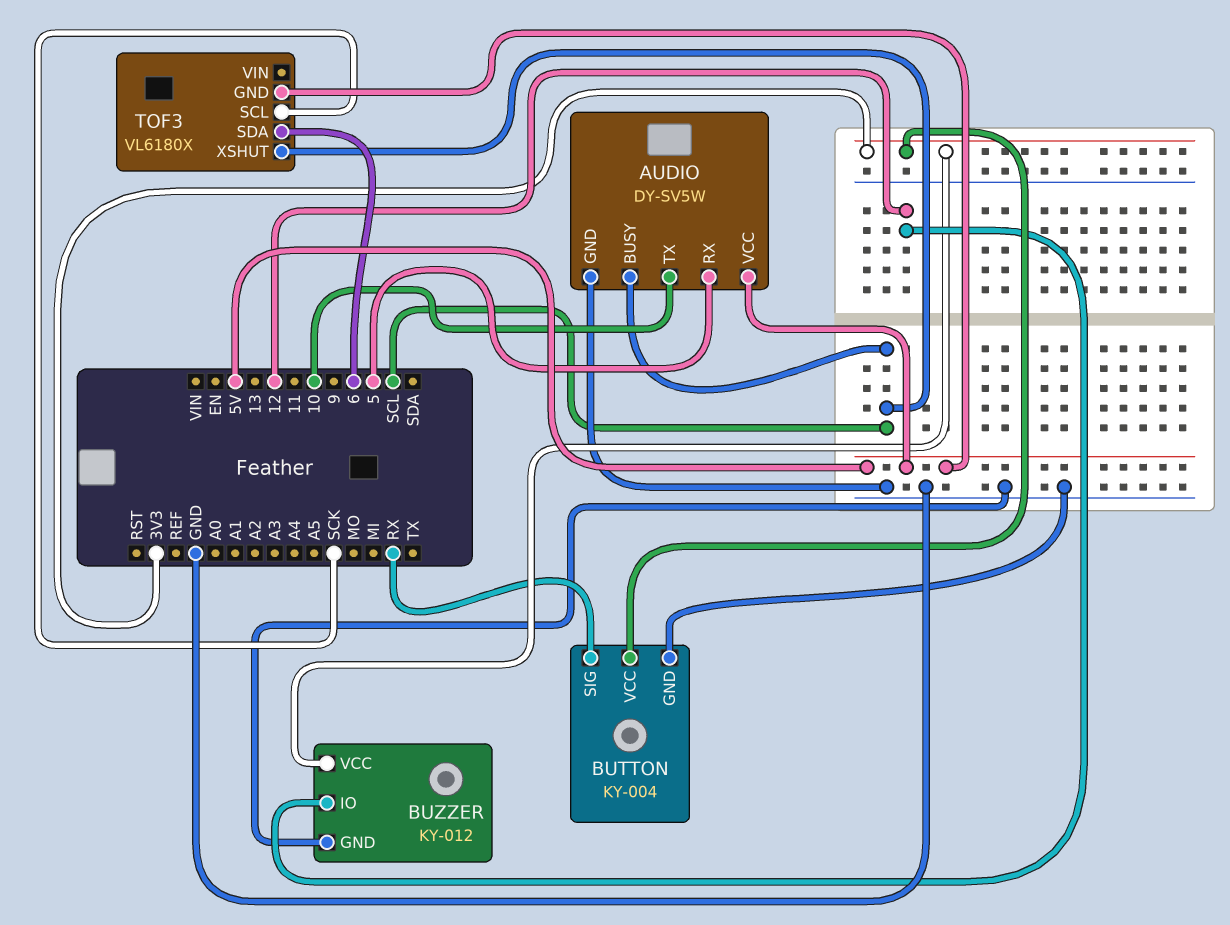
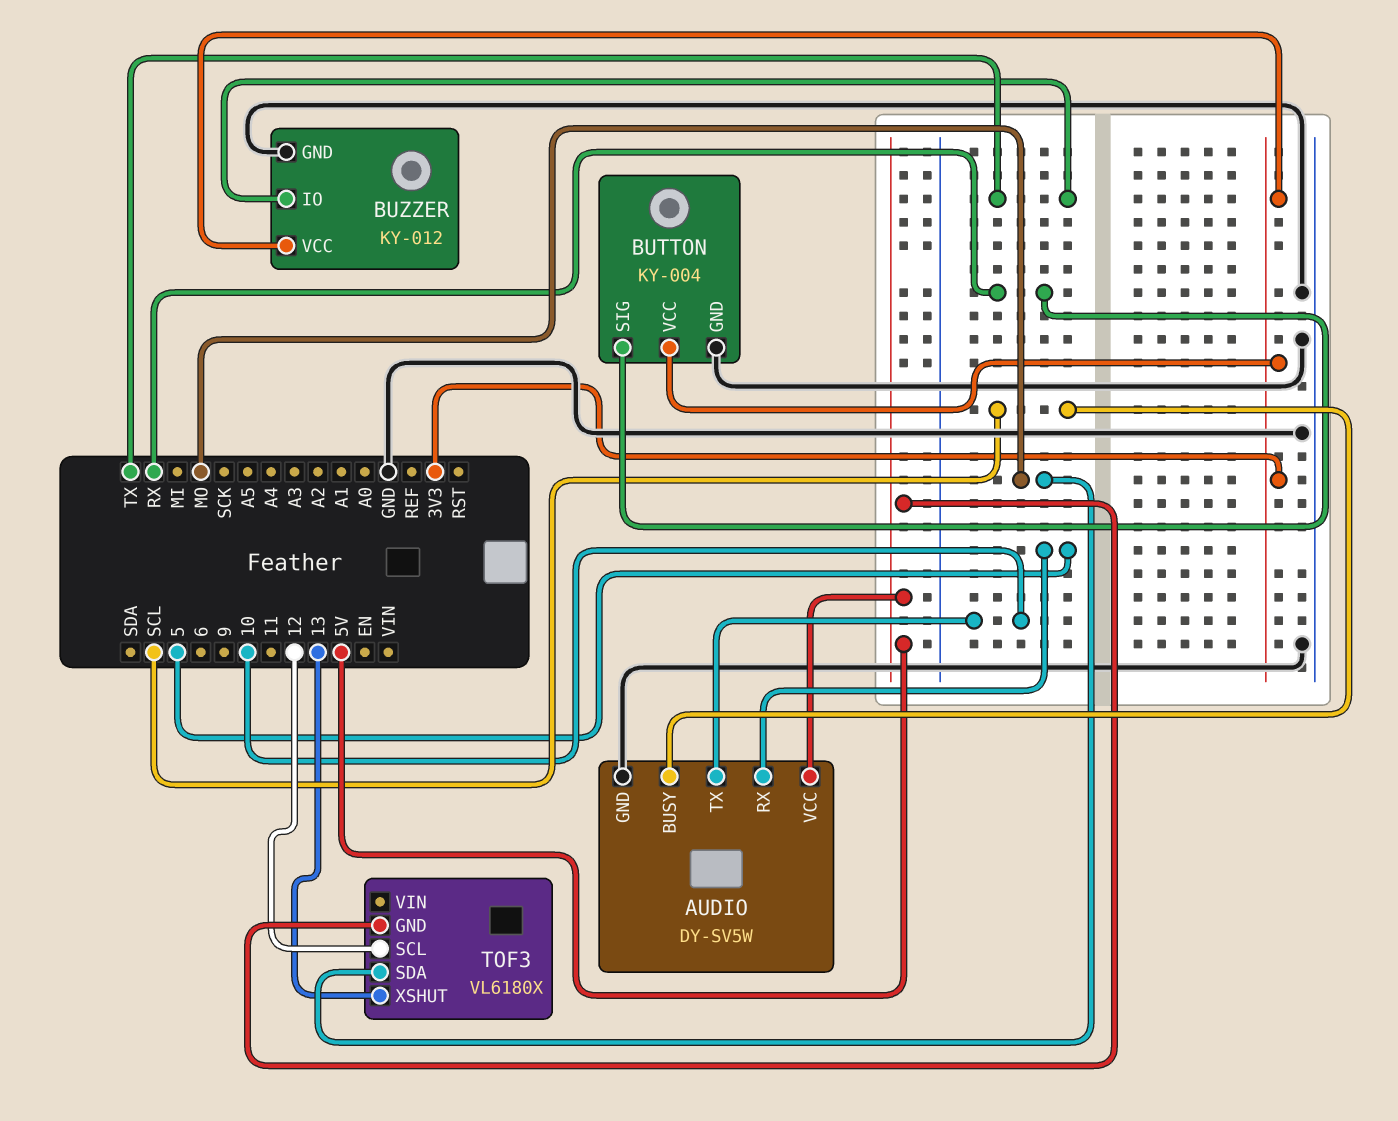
BUZZER pin IO: 12 -> TX
TOF3 pin SCL: SCK -> 12
TOF3 pin SDA: 6 -> MO
TOF3 pin XSHUT: SCL -> 13

